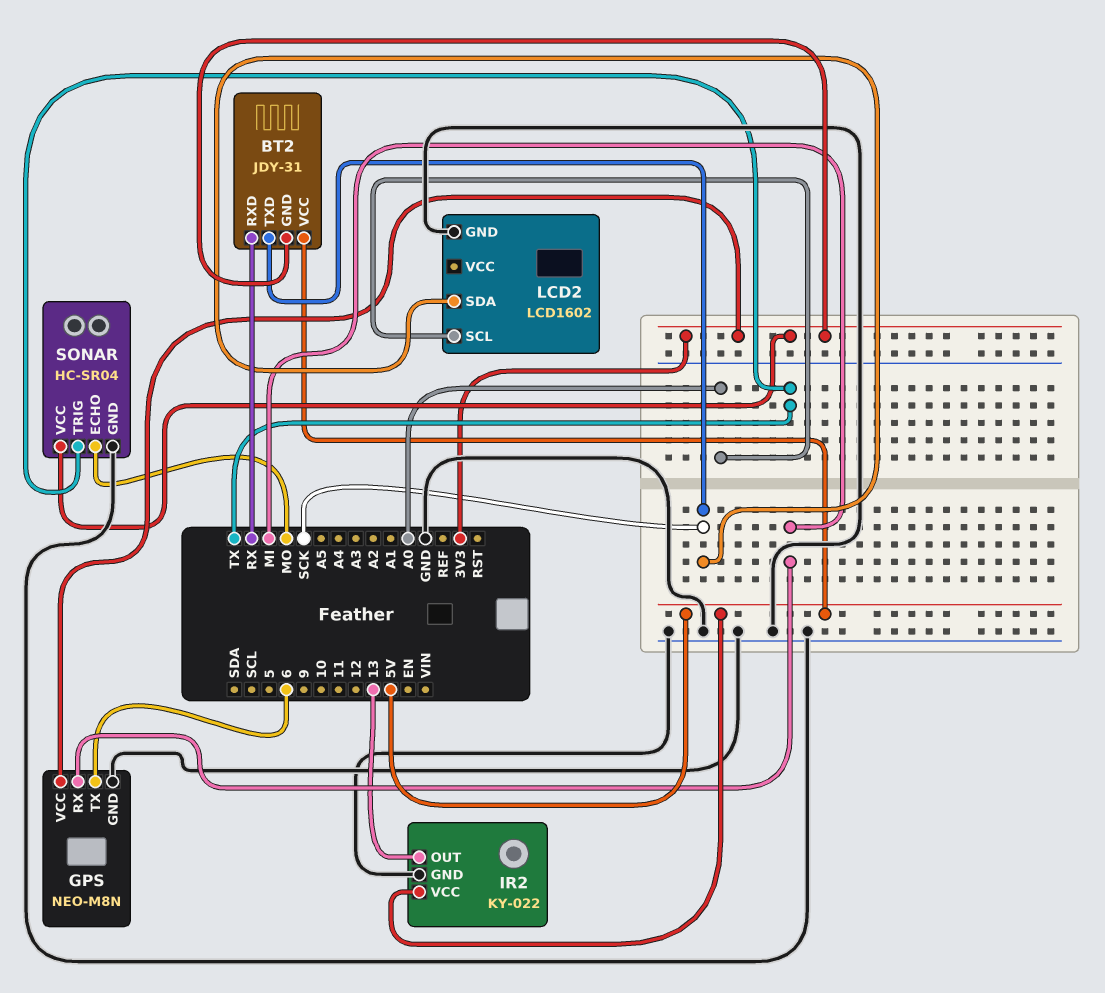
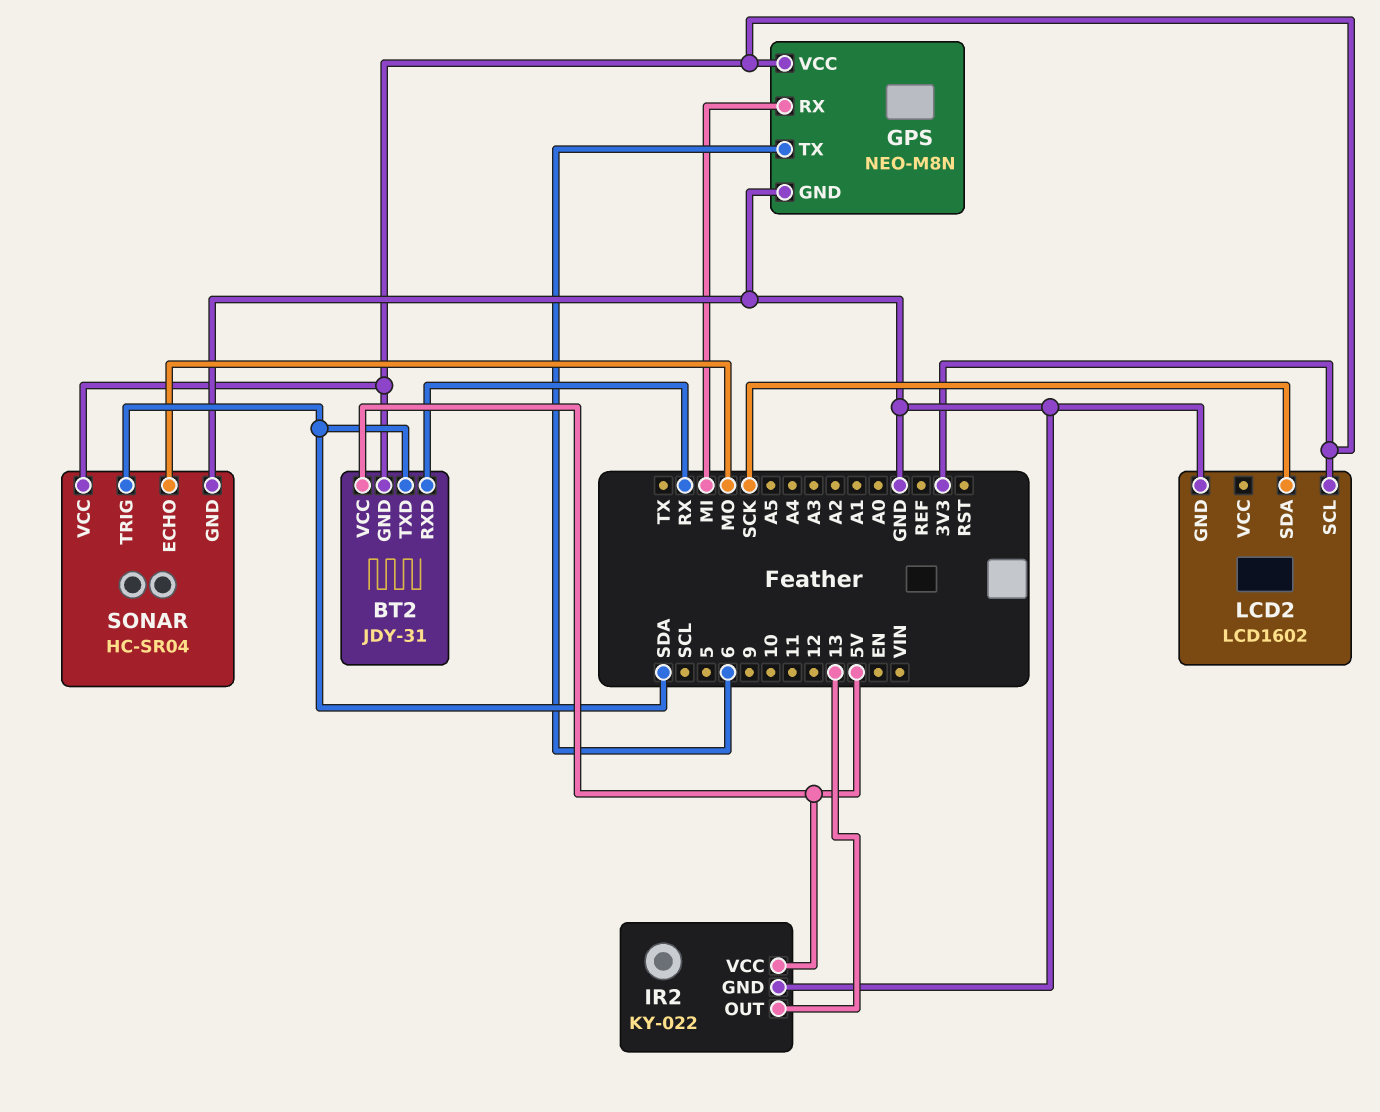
BT2 pin TXD: SCK -> SDA
LCD2 pin SCL: A0 -> 3V3
SONAR pin TRIG: TX -> SDA

